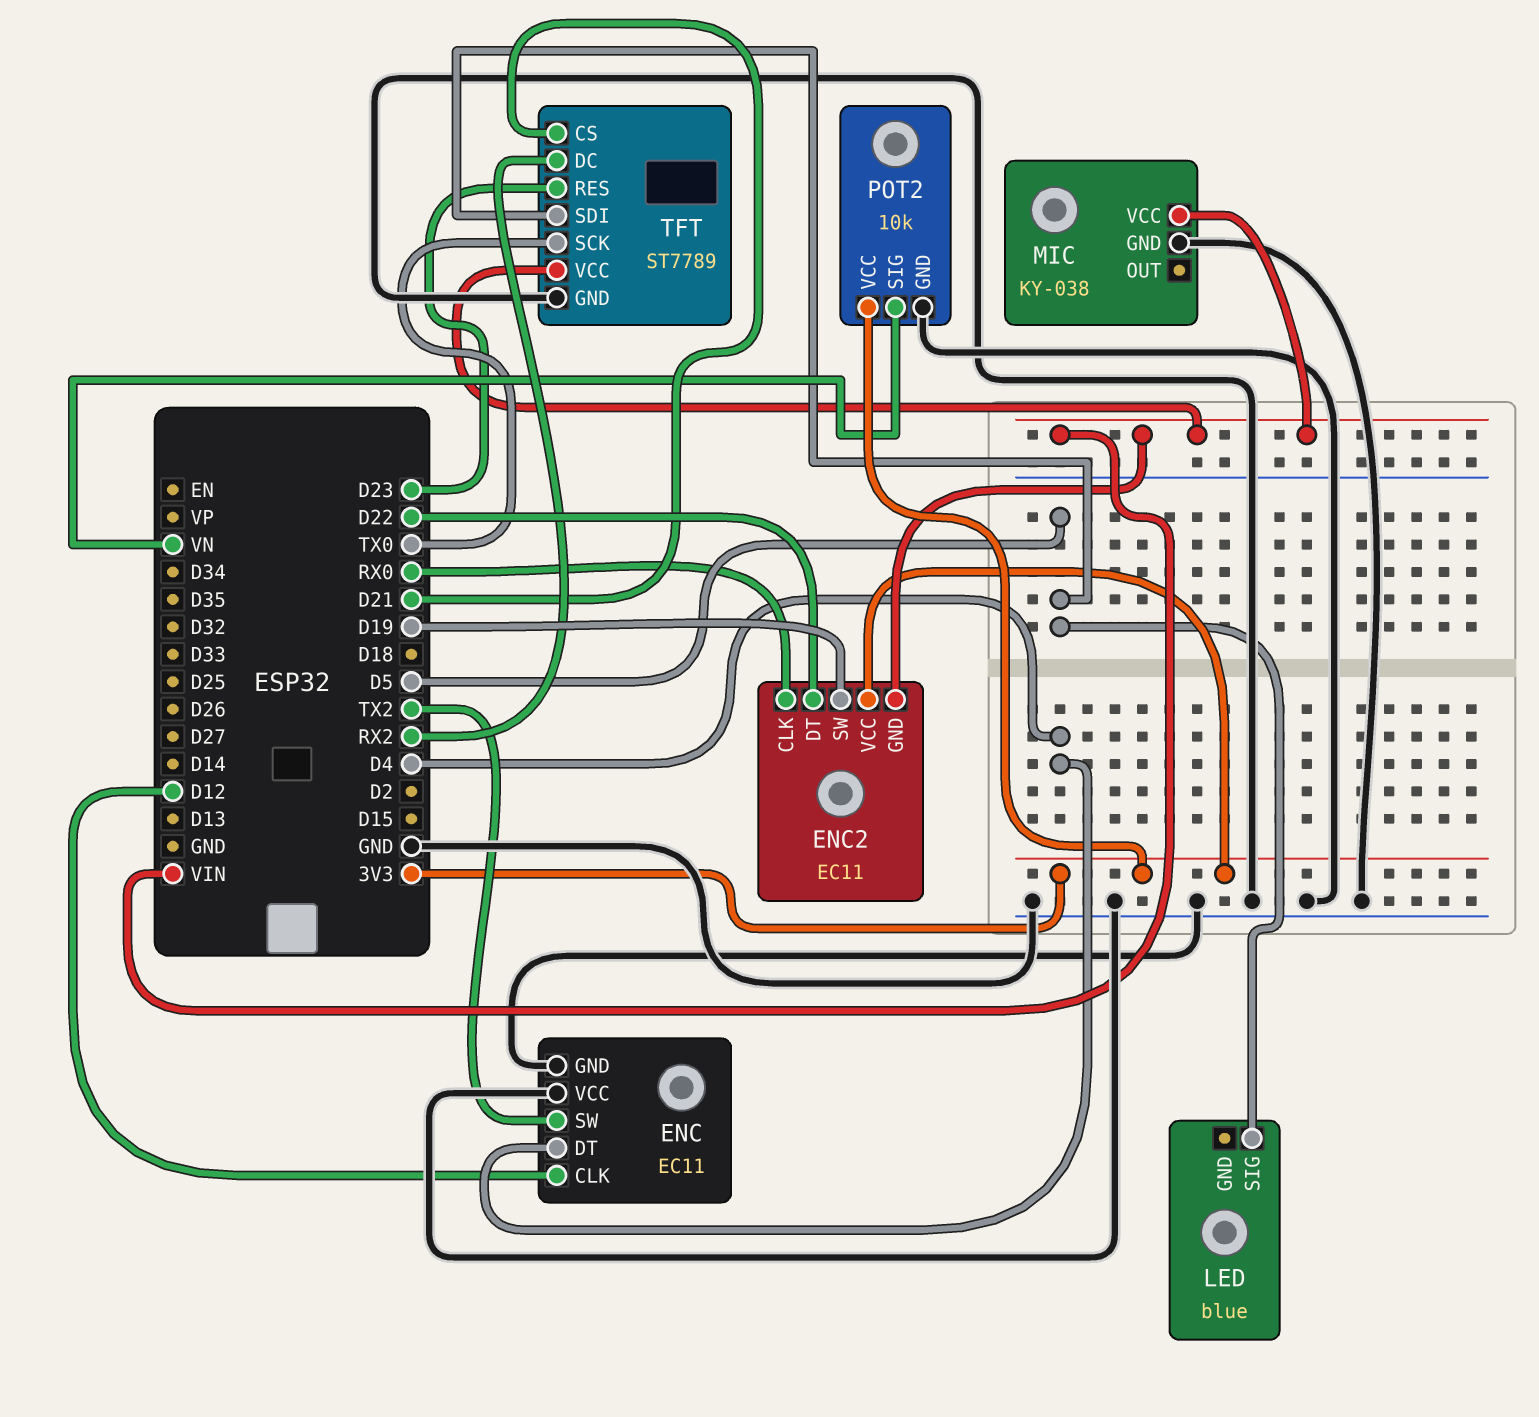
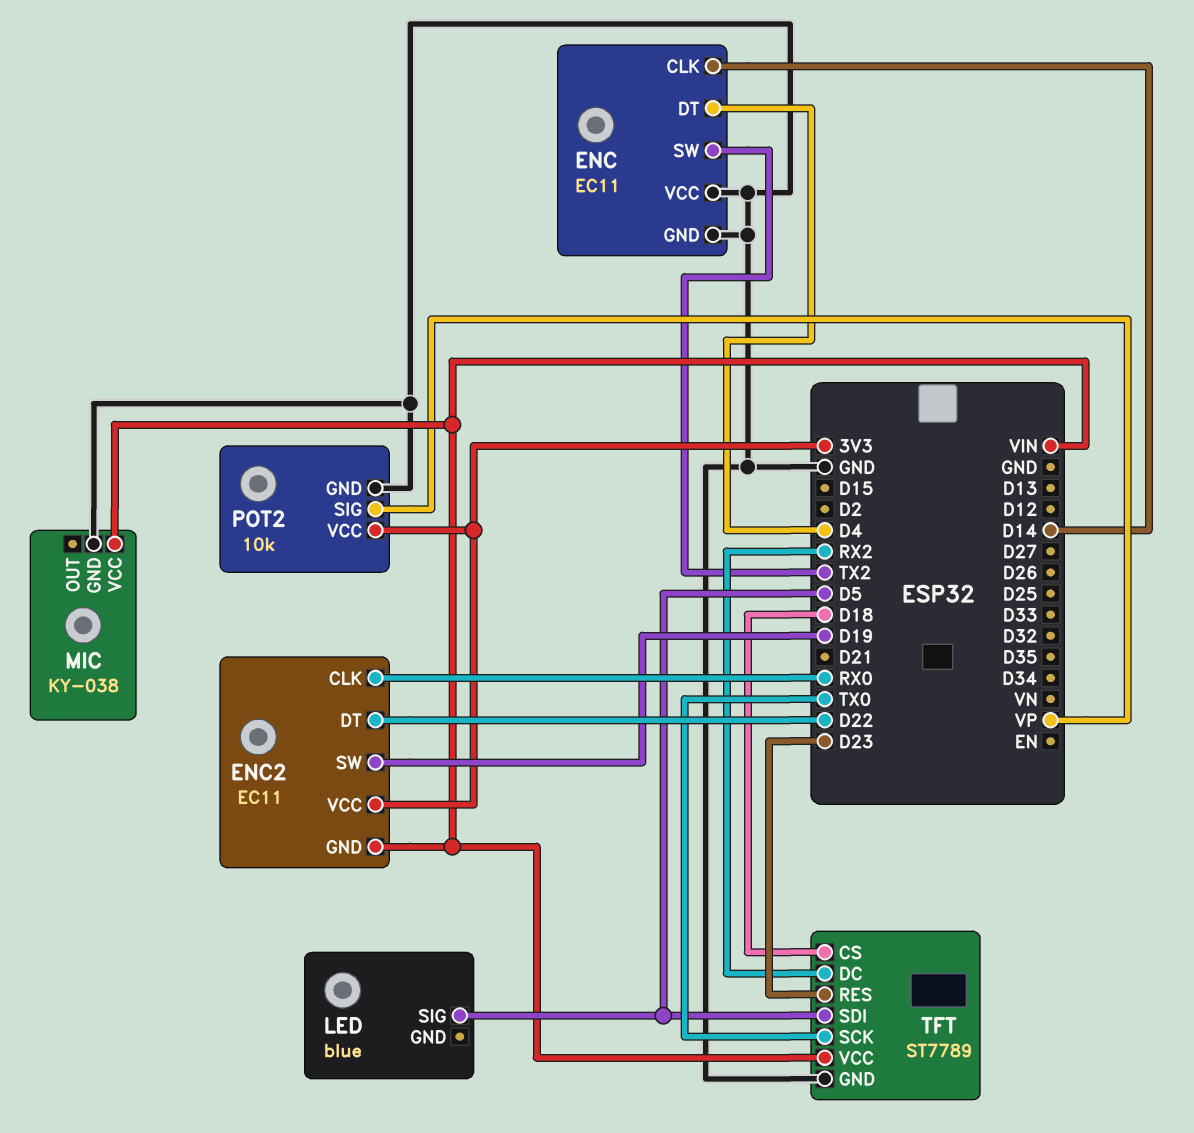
ENC pin CLK: D12 -> D14
POT2 pin SIG: VN -> VP
TFT pin CS: D21 -> D18

